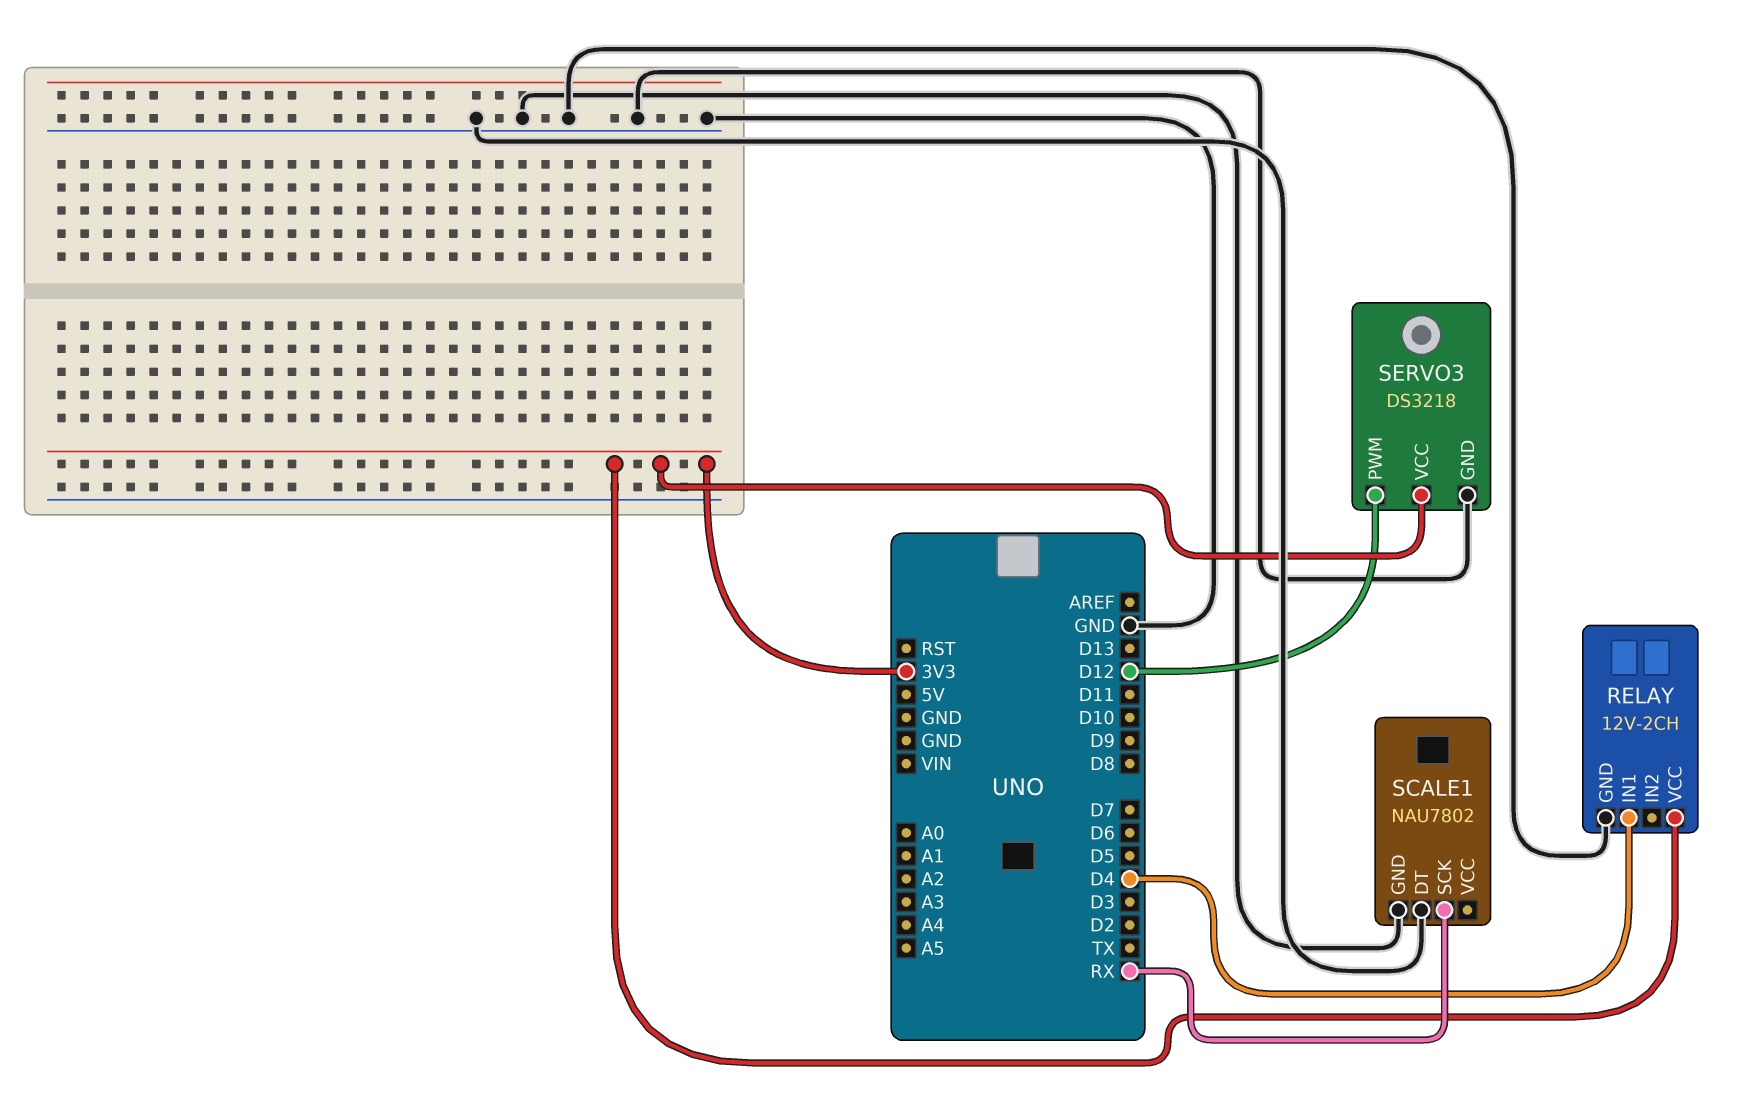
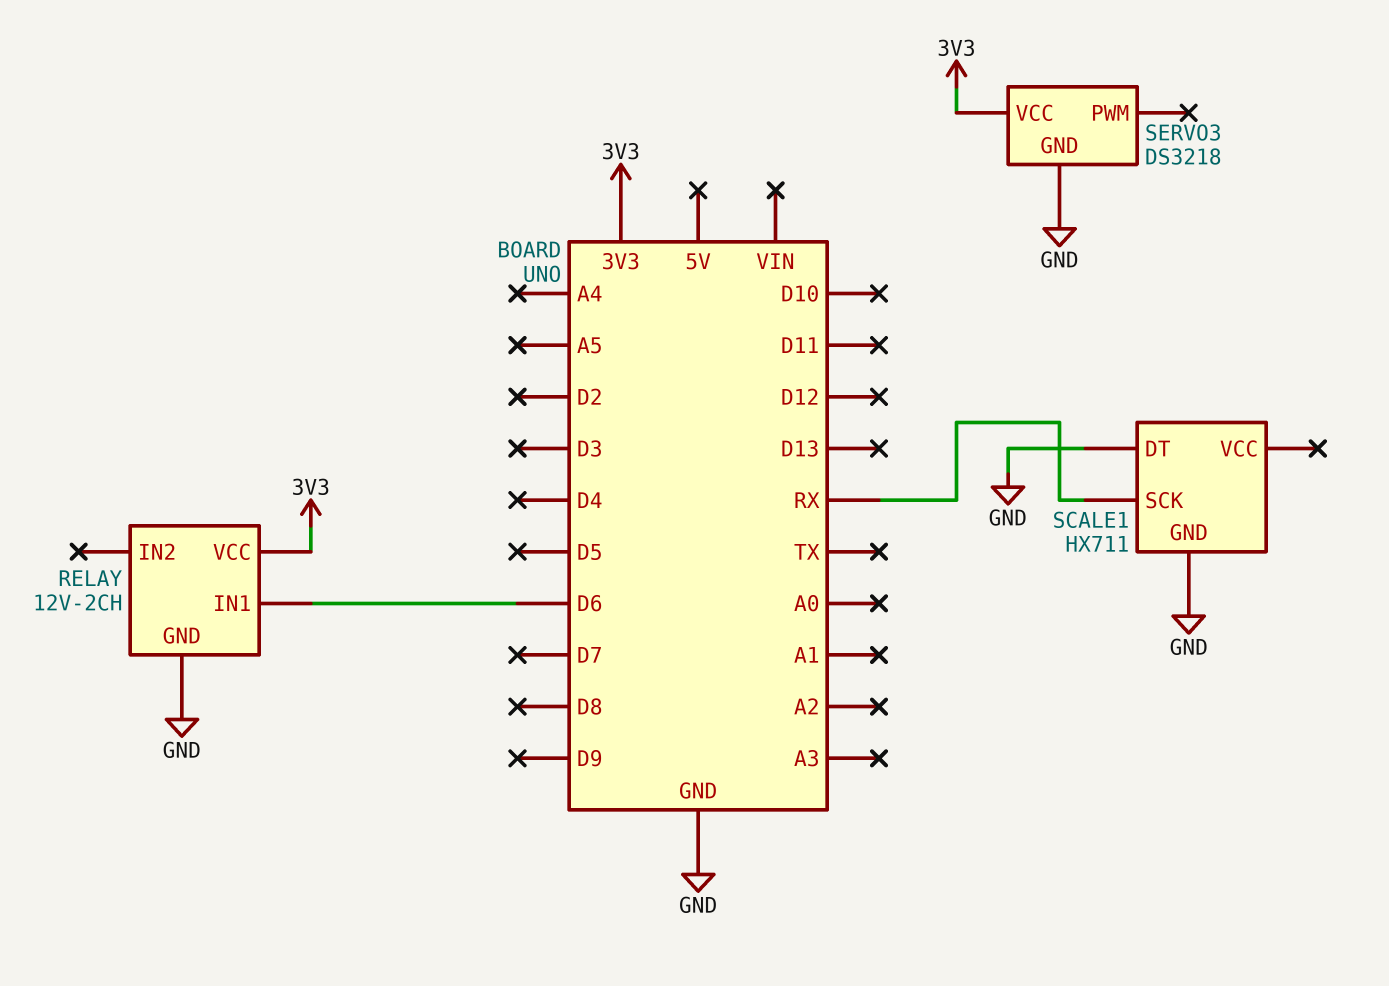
RELAY pin IN1: D4 -> D6
SCALE1: NAU7802 -> HX711
SERVO3 pin PWM: D12 -> none

